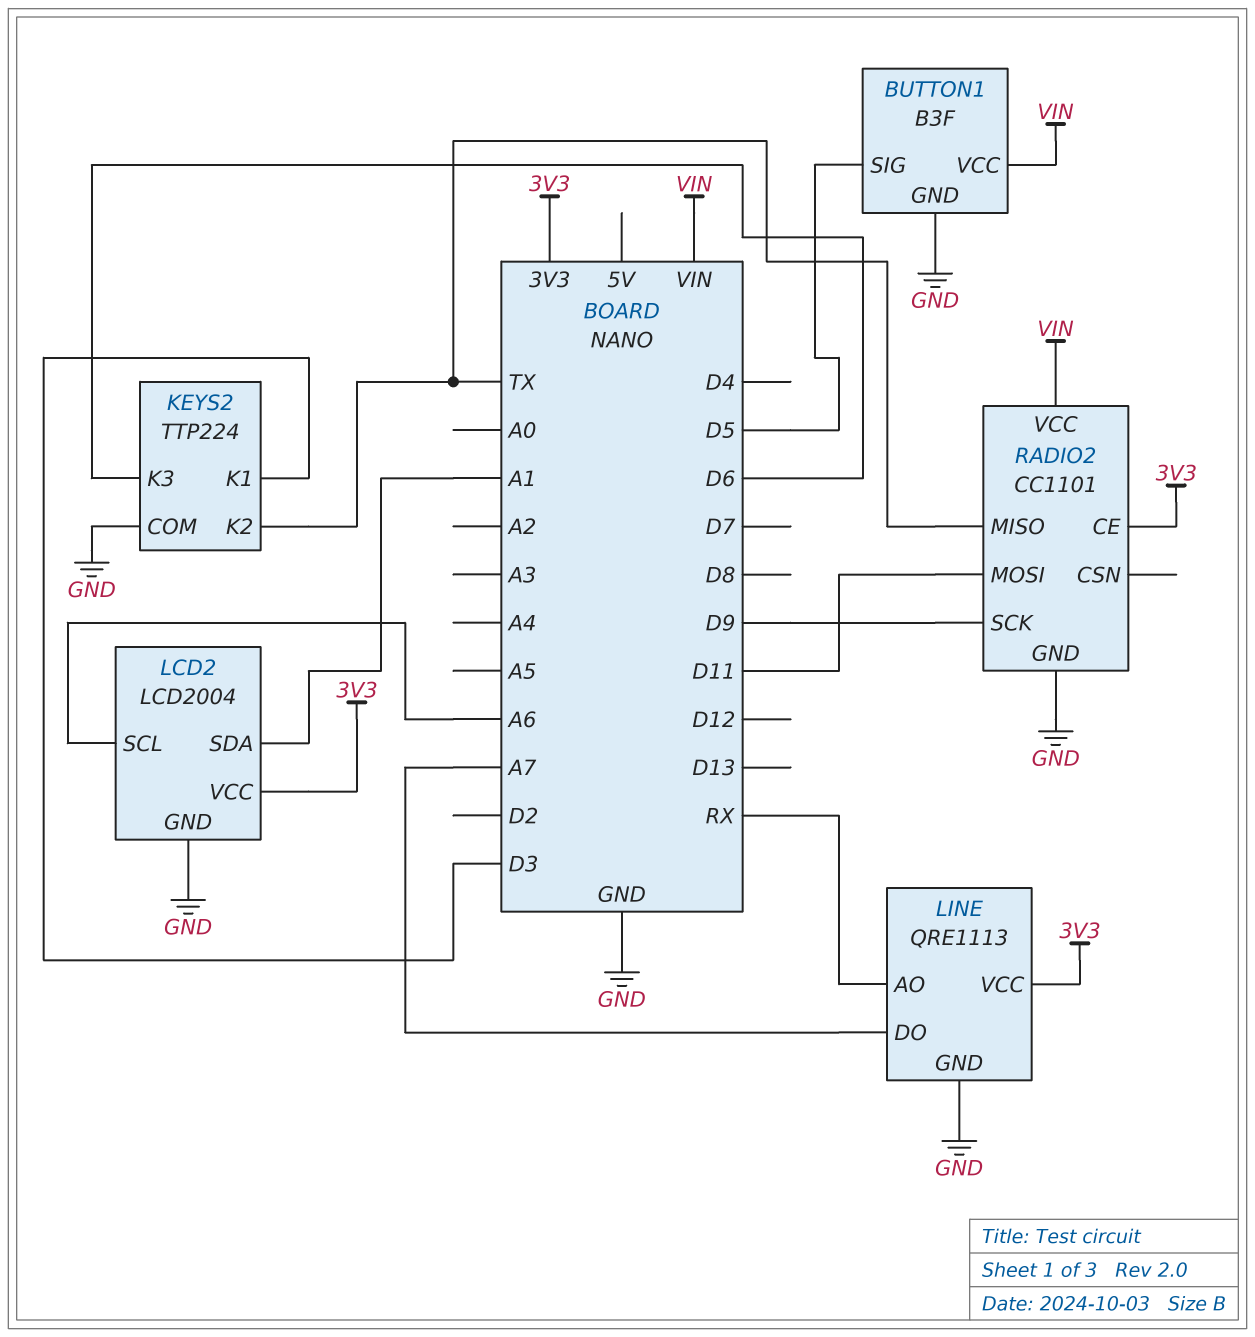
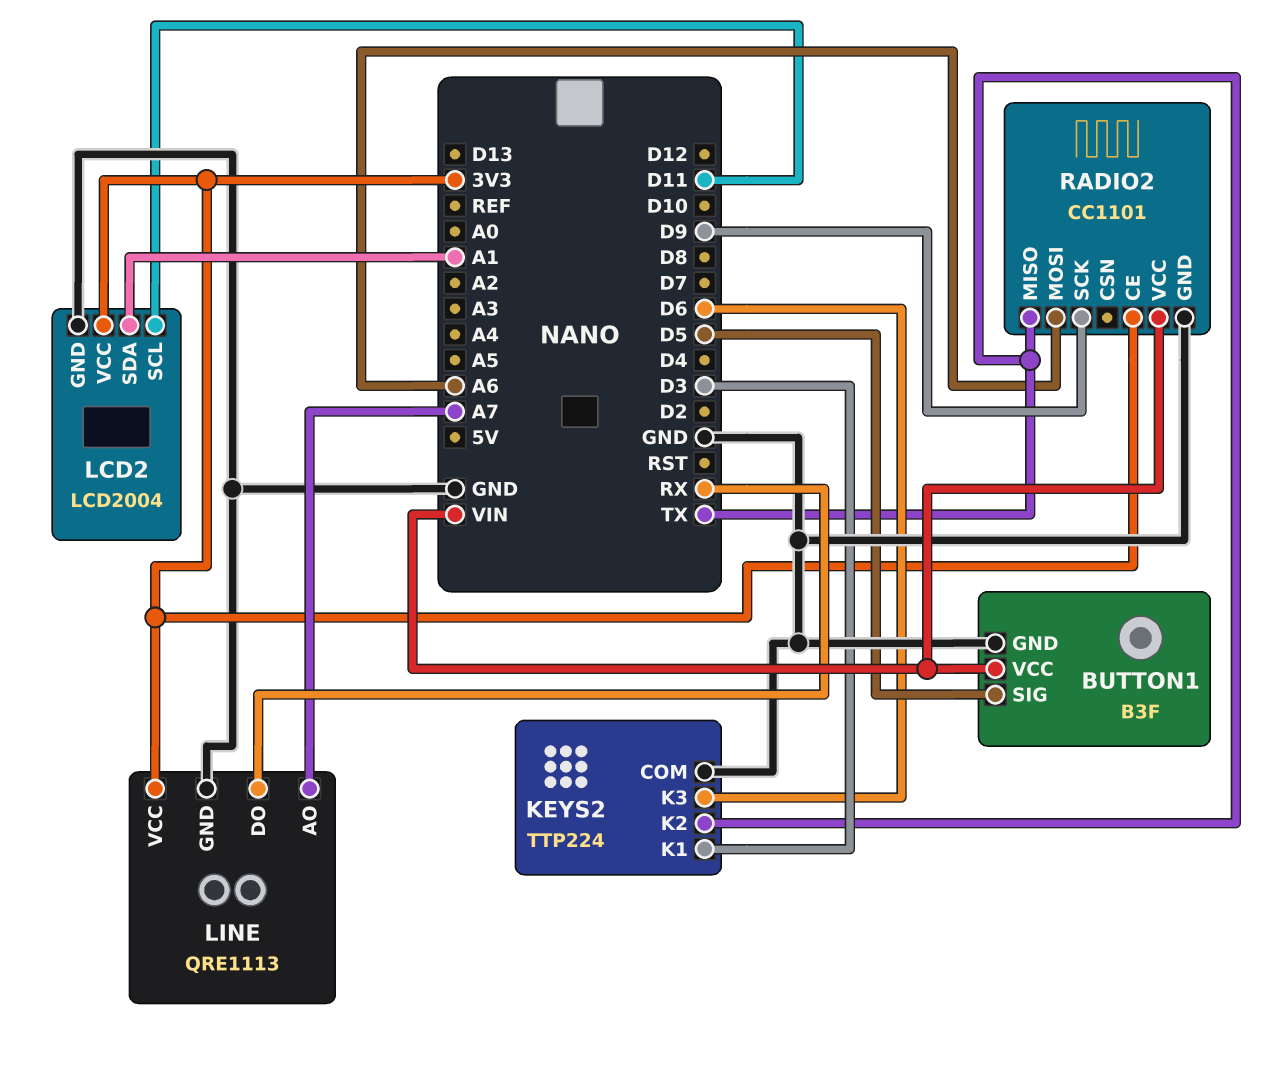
LCD2 pin SCL: A6 -> D11
LINE pin AO: RX -> A7
LINE pin DO: A7 -> RX
RADIO2 pin MOSI: D11 -> A6

